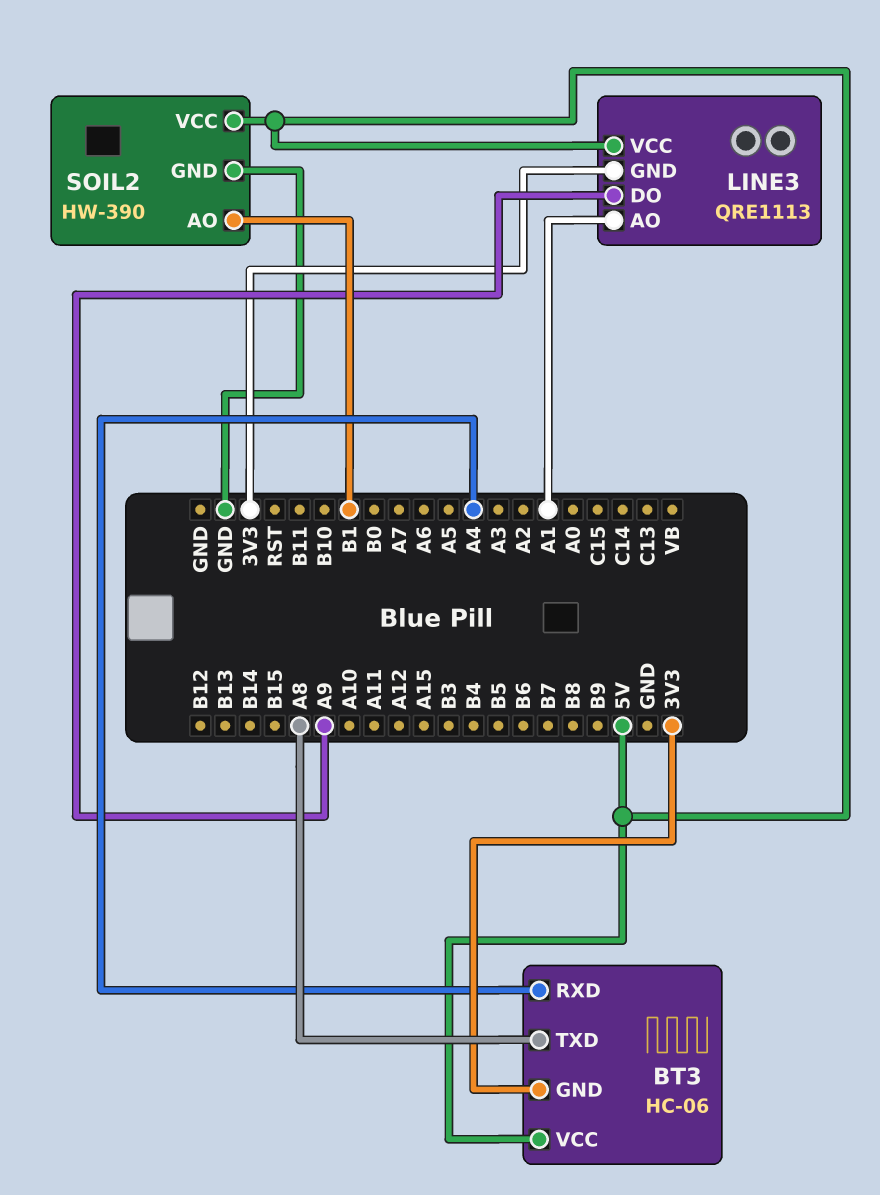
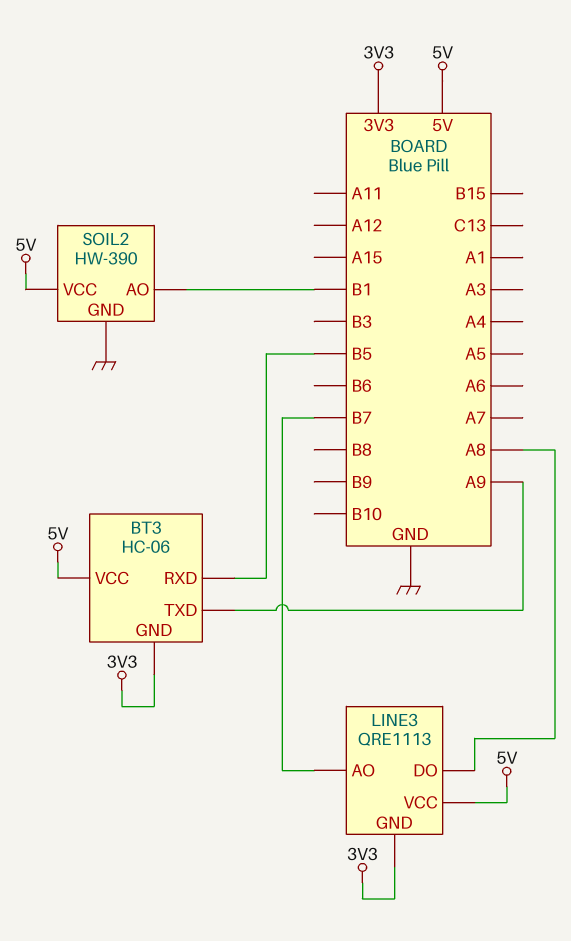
BT3 pin RXD: A4 -> B5
BT3 pin TXD: A8 -> A9
LINE3 pin AO: A1 -> B7
LINE3 pin DO: A9 -> A8

